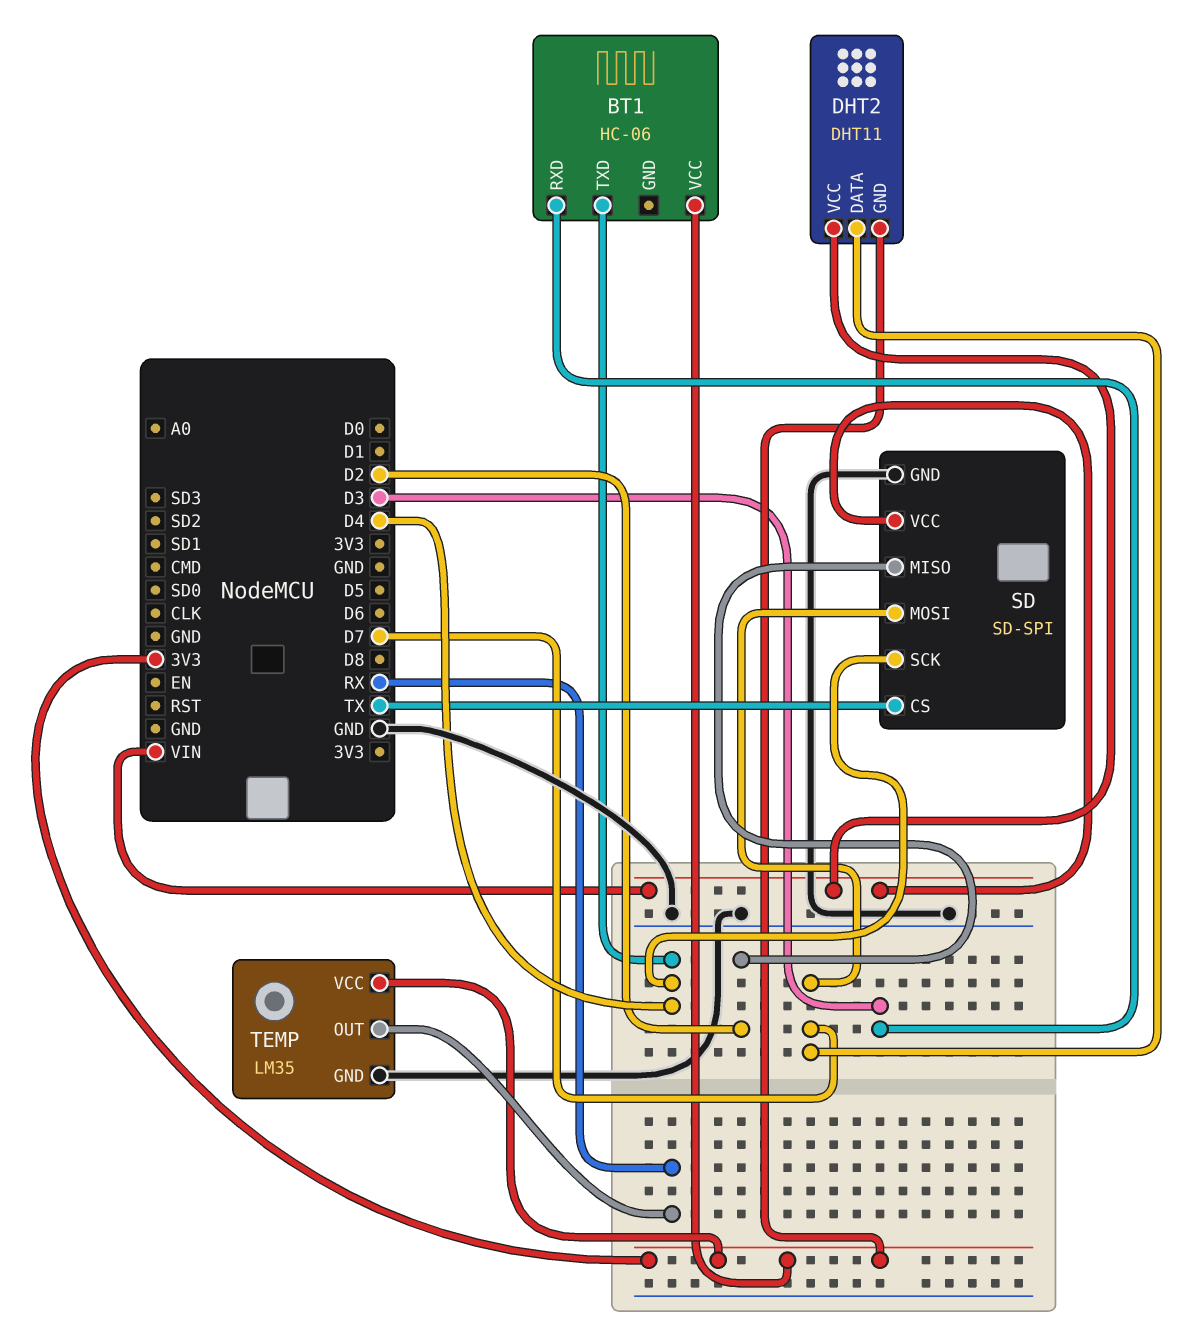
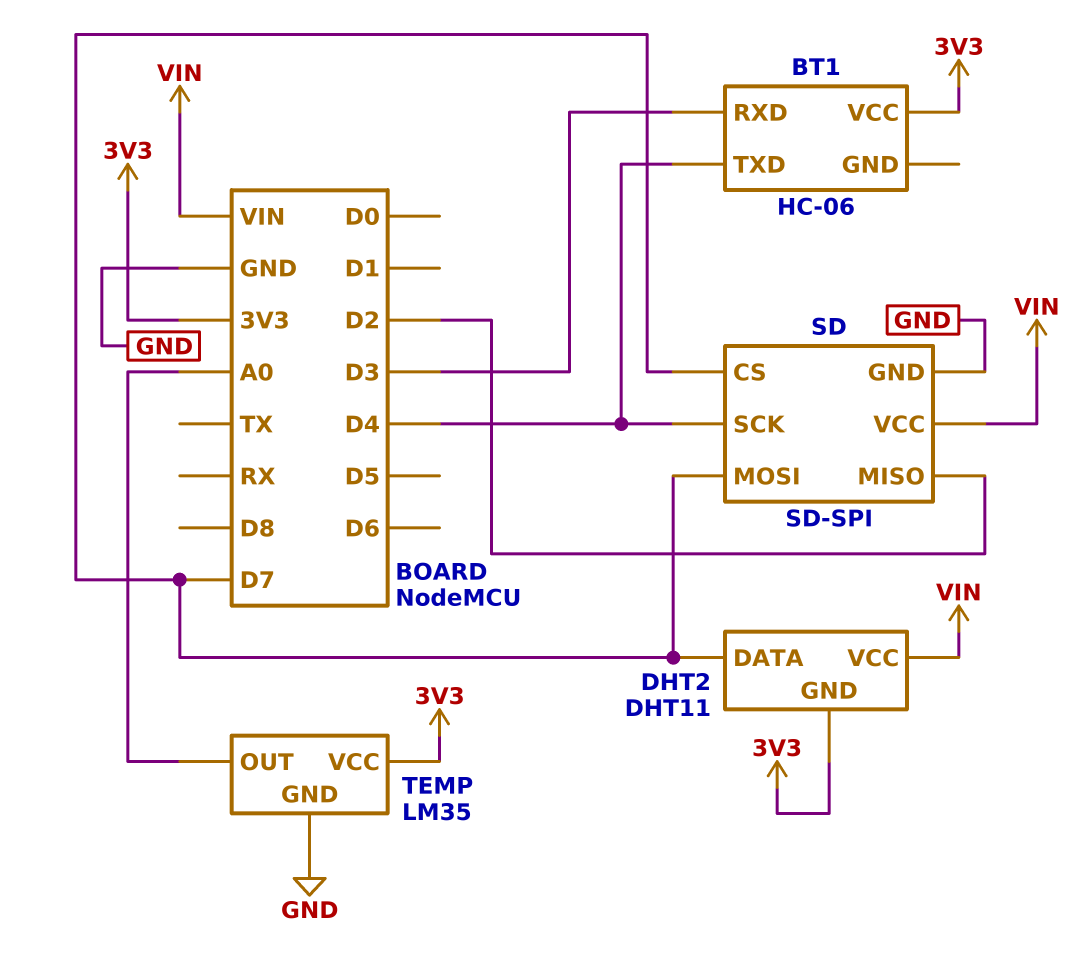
SD pin CS: TX -> D7
TEMP pin OUT: RX -> A0

